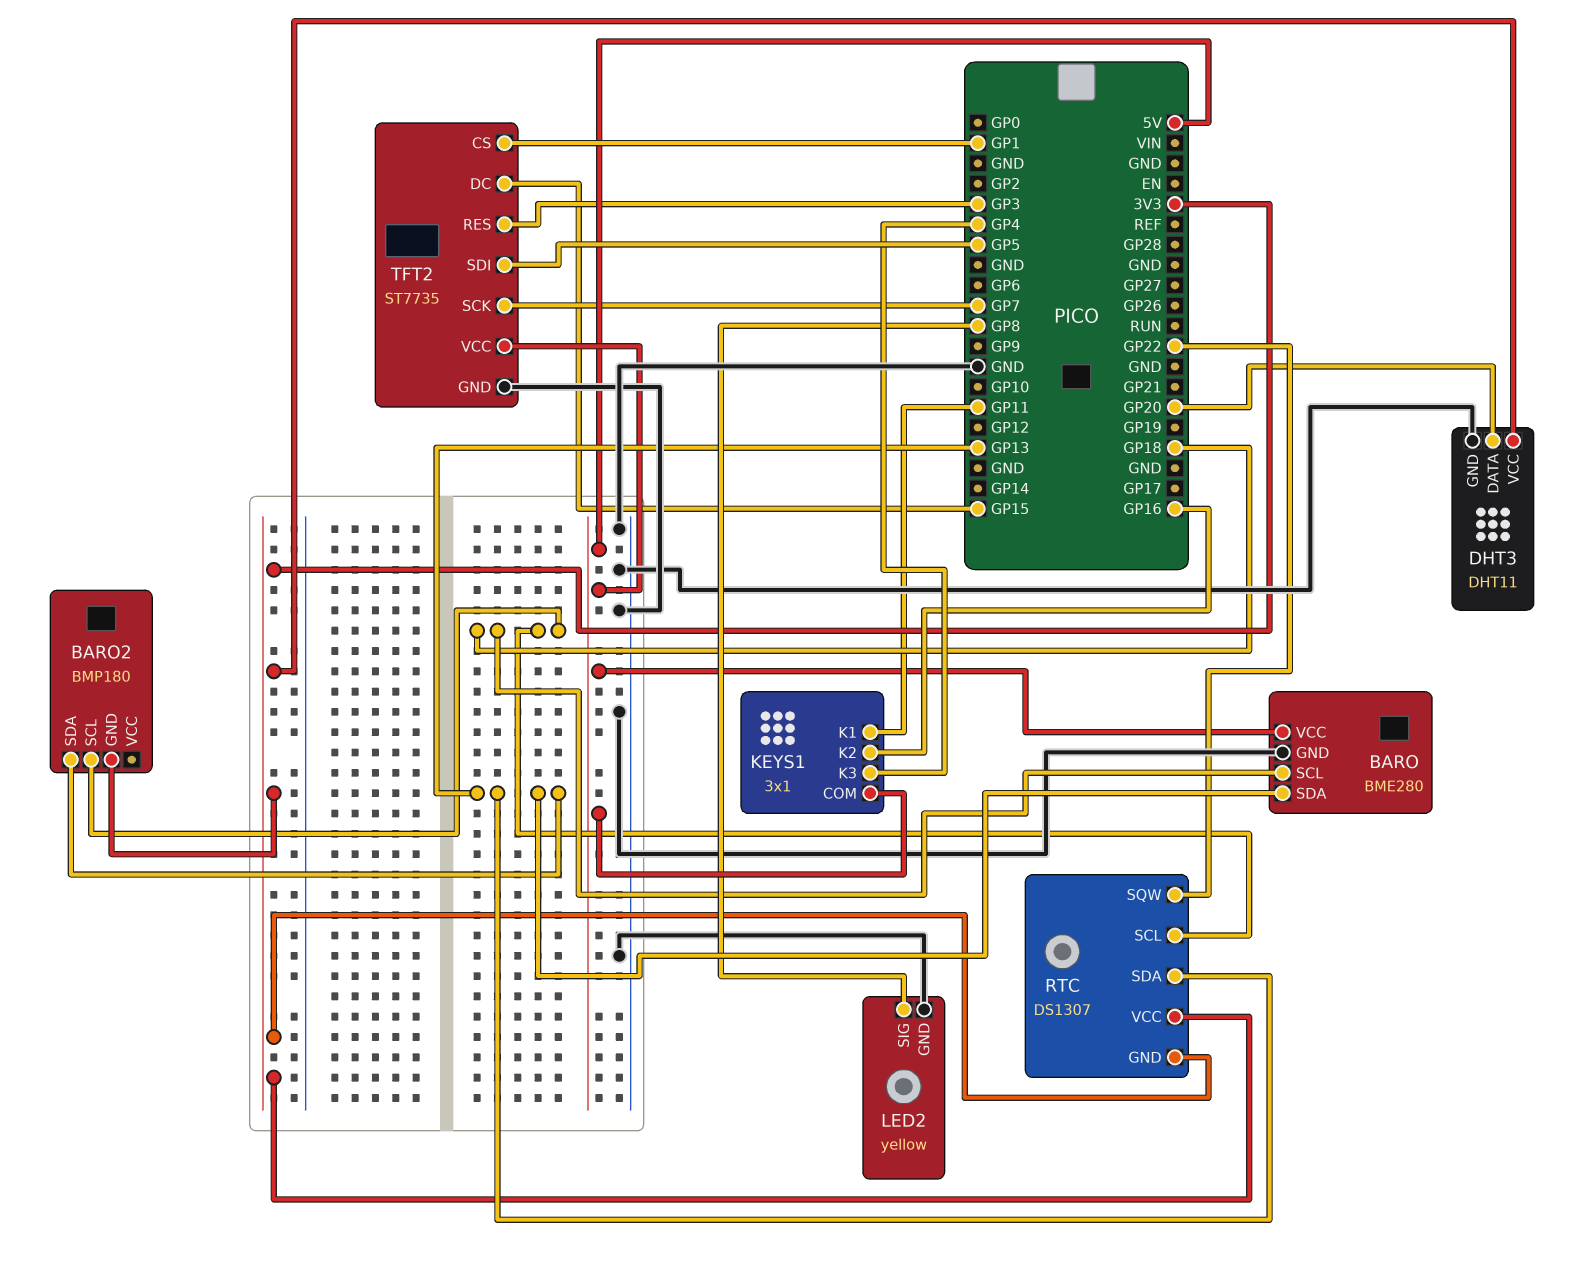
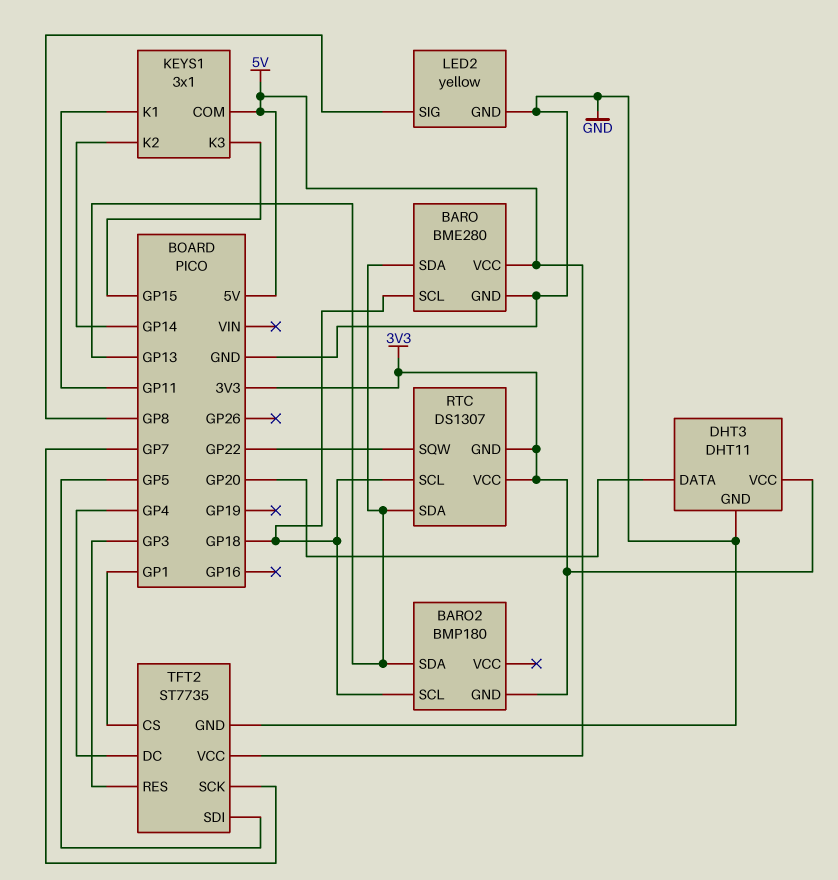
KEYS1 pin K2: GP16 -> GP14
KEYS1 pin K3: GP4 -> GP15
TFT2 pin DC: GP15 -> GP4

